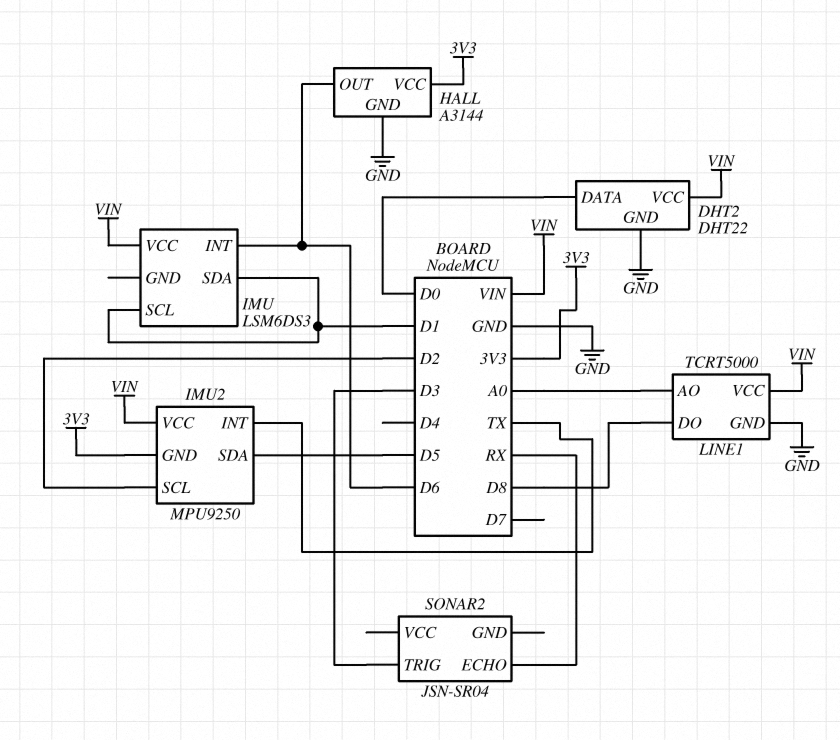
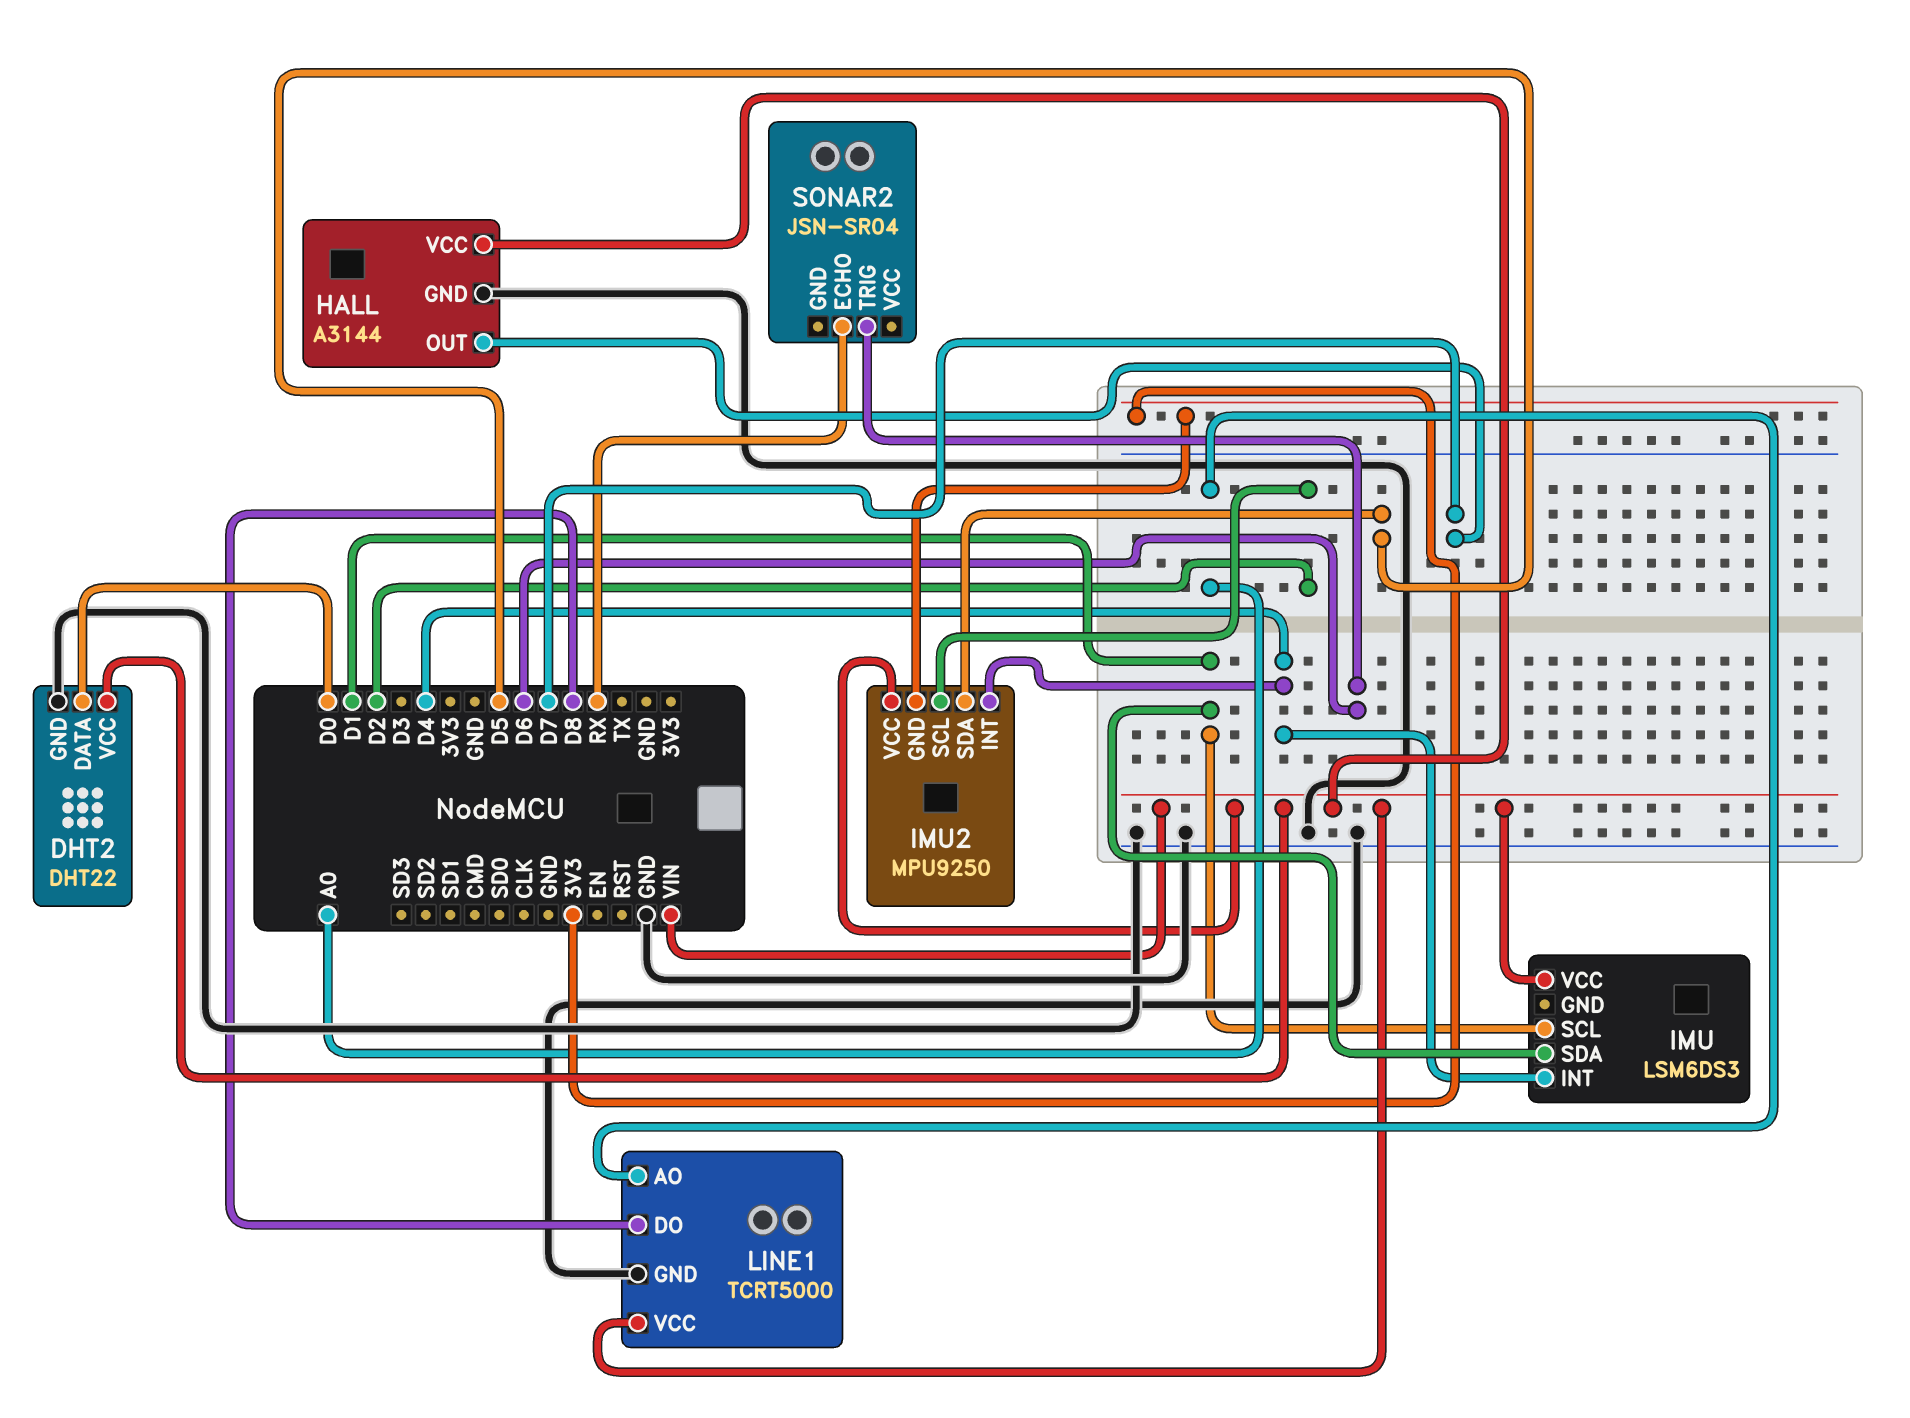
HALL pin OUT: D6 -> D7
HALL pin VCC: 3V3 -> VIN
IMU pin INT: D6 -> D4
IMU2 pin INT: TX -> D4
SONAR2 pin TRIG: D3 -> D6

